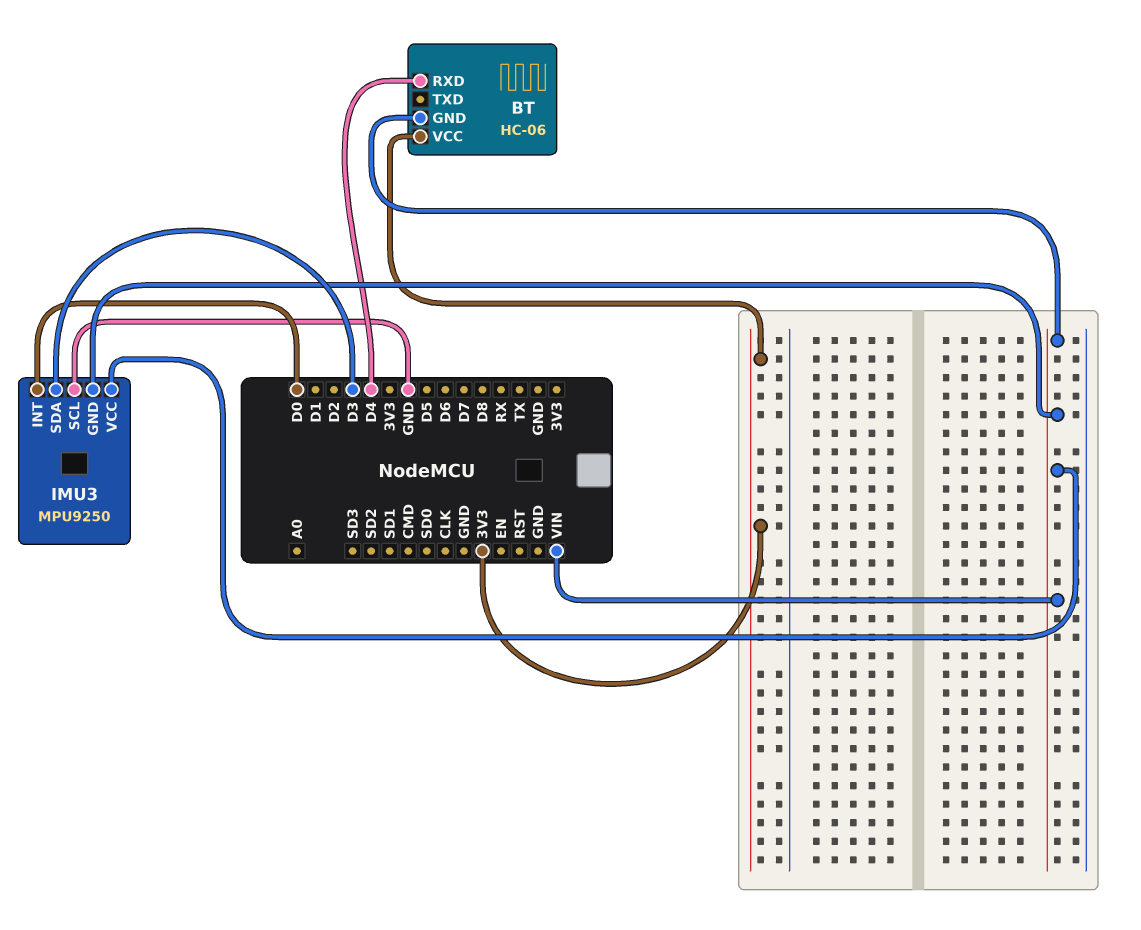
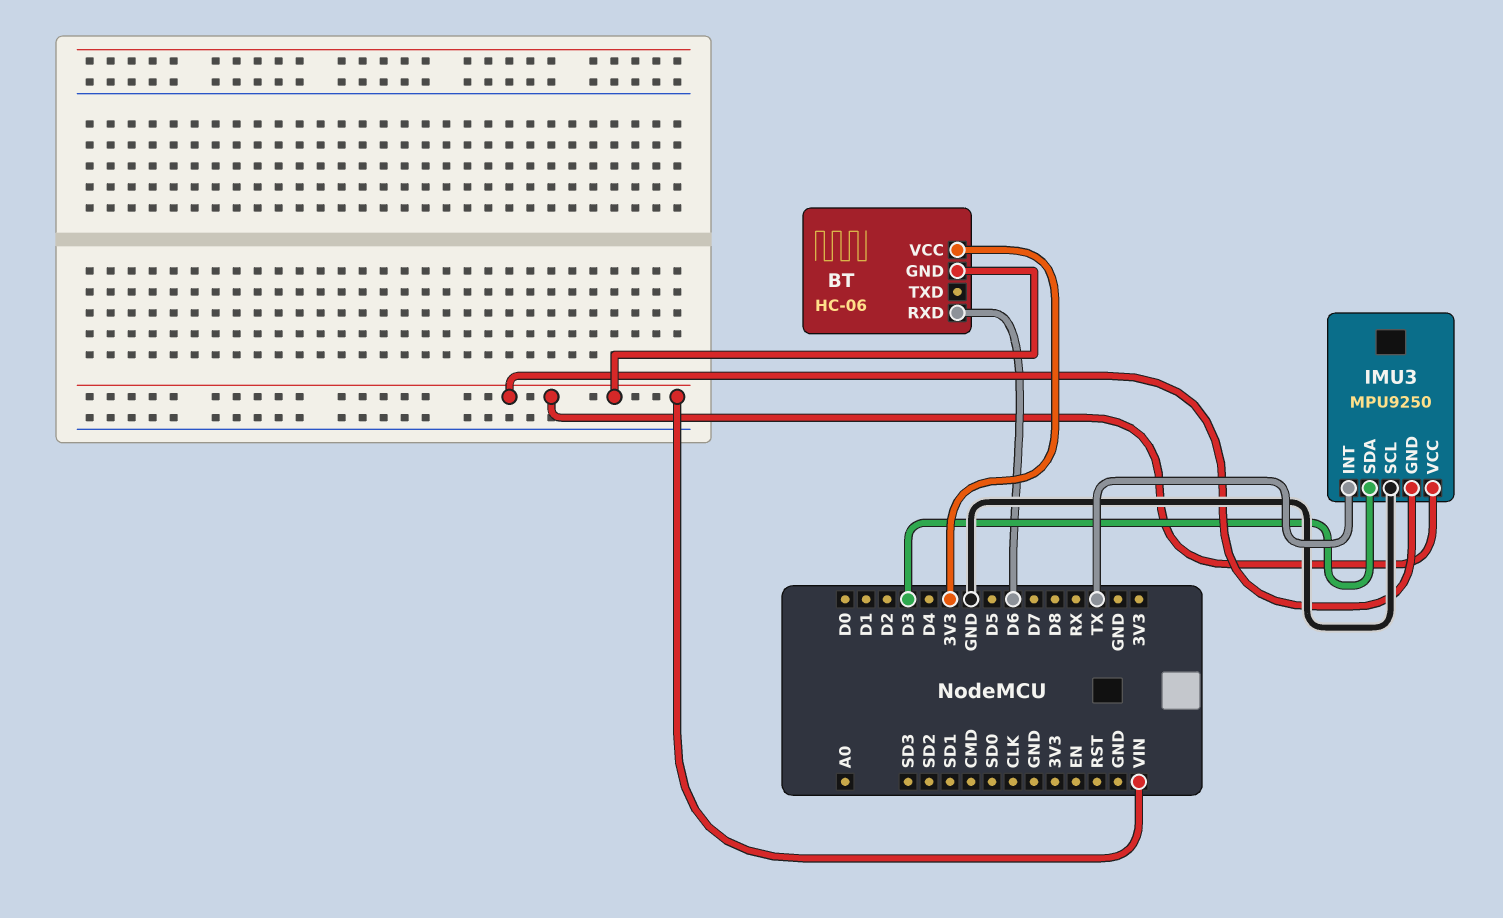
BT pin RXD: D4 -> D6
IMU3 pin INT: D0 -> TX

